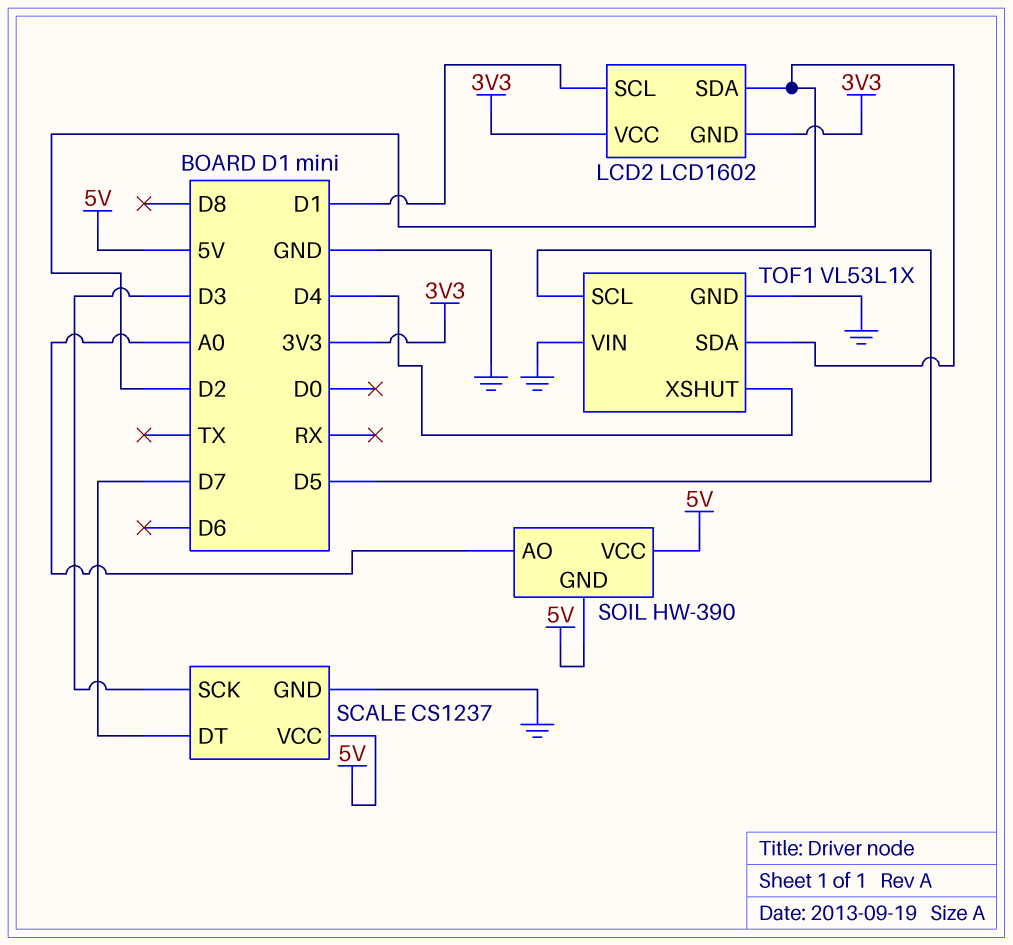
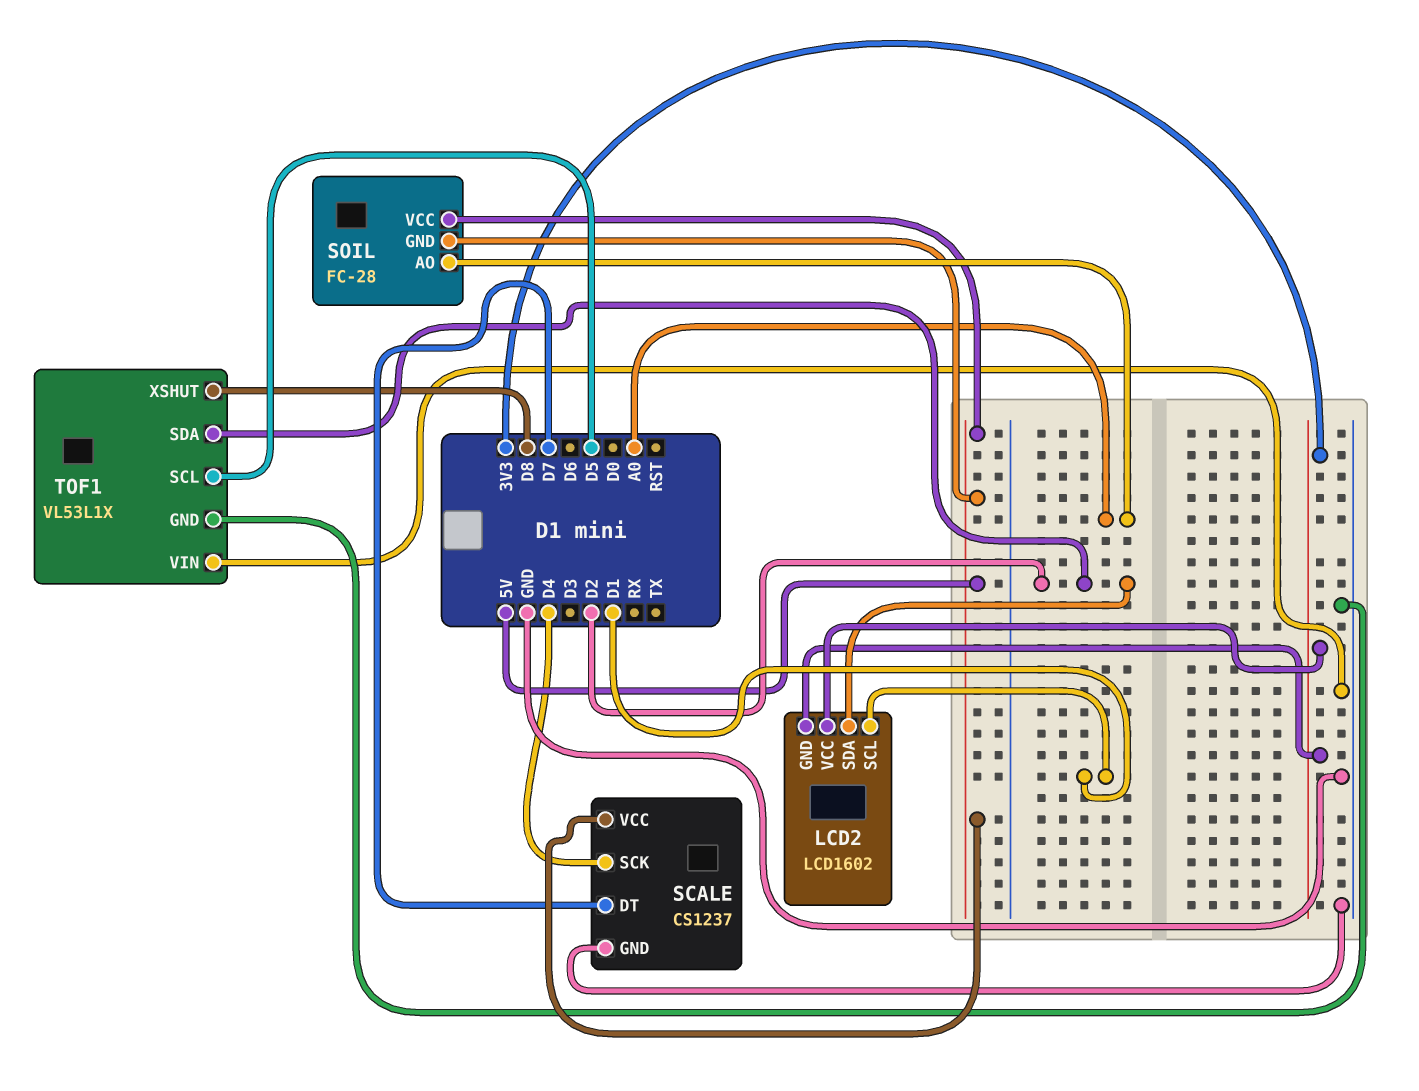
SCALE pin SCK: D3 -> D4
SOIL: HW-390 -> FC-28
TOF1 pin XSHUT: D4 -> D8

